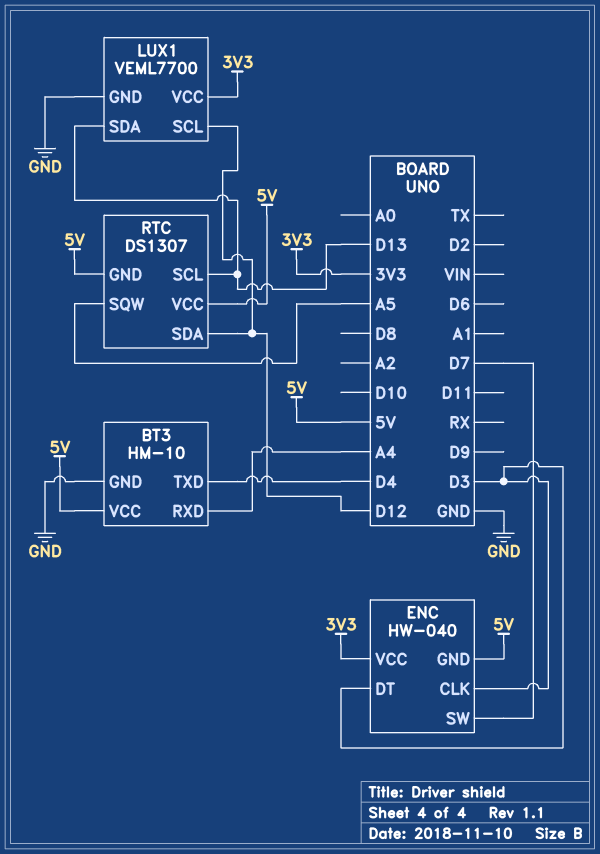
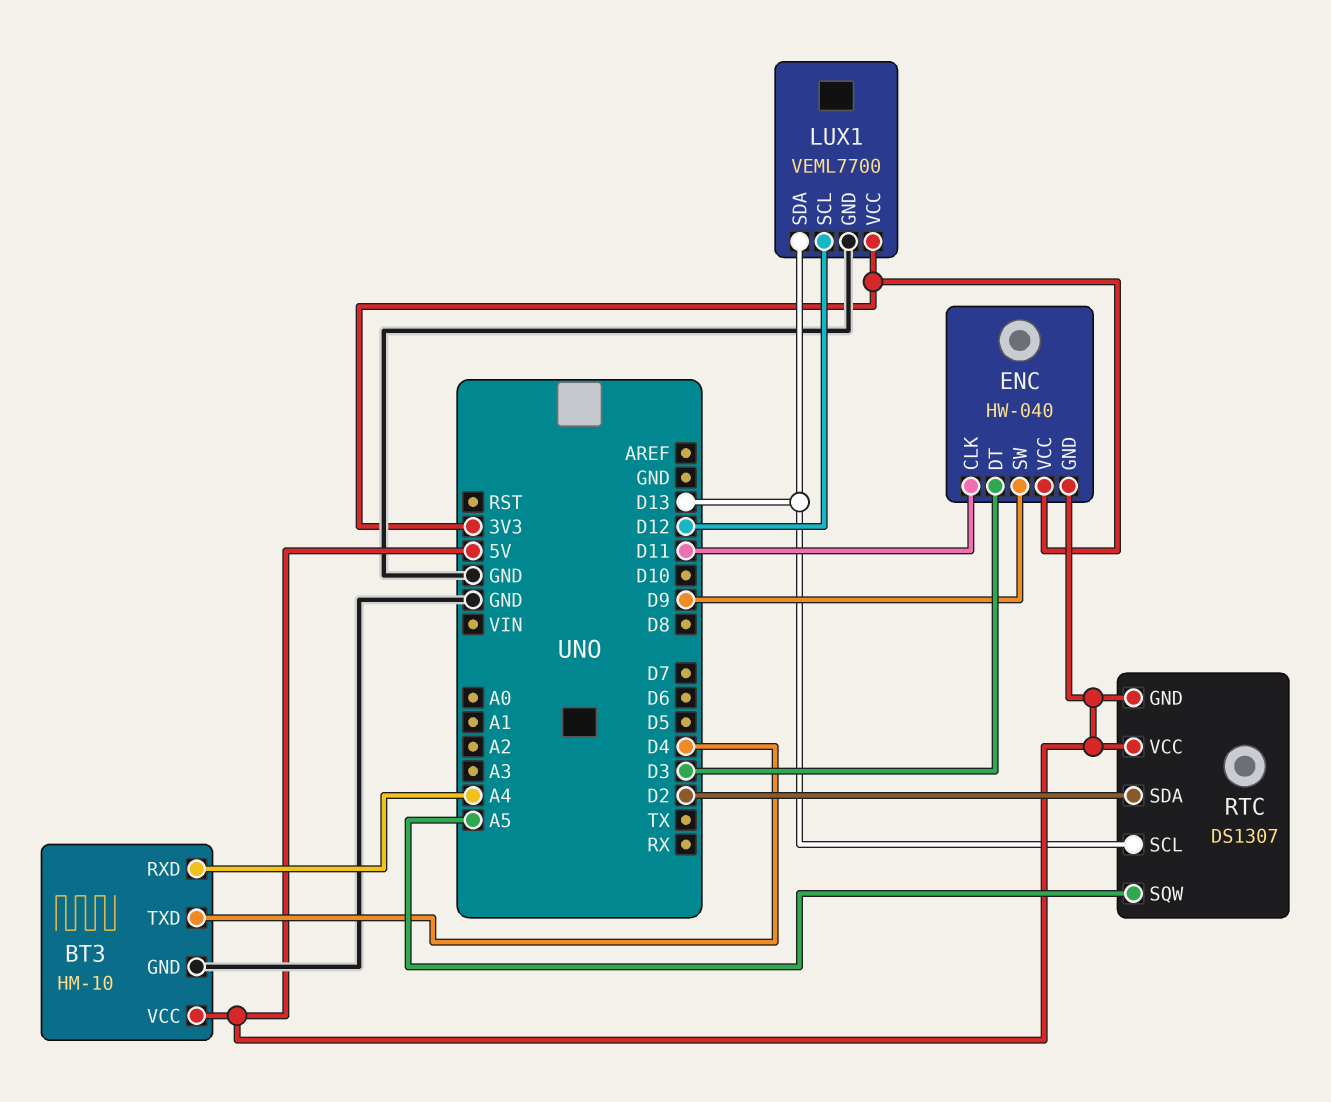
ENC pin CLK: D3 -> D11
ENC pin SW: D7 -> D9
RTC pin SDA: D12 -> D2

